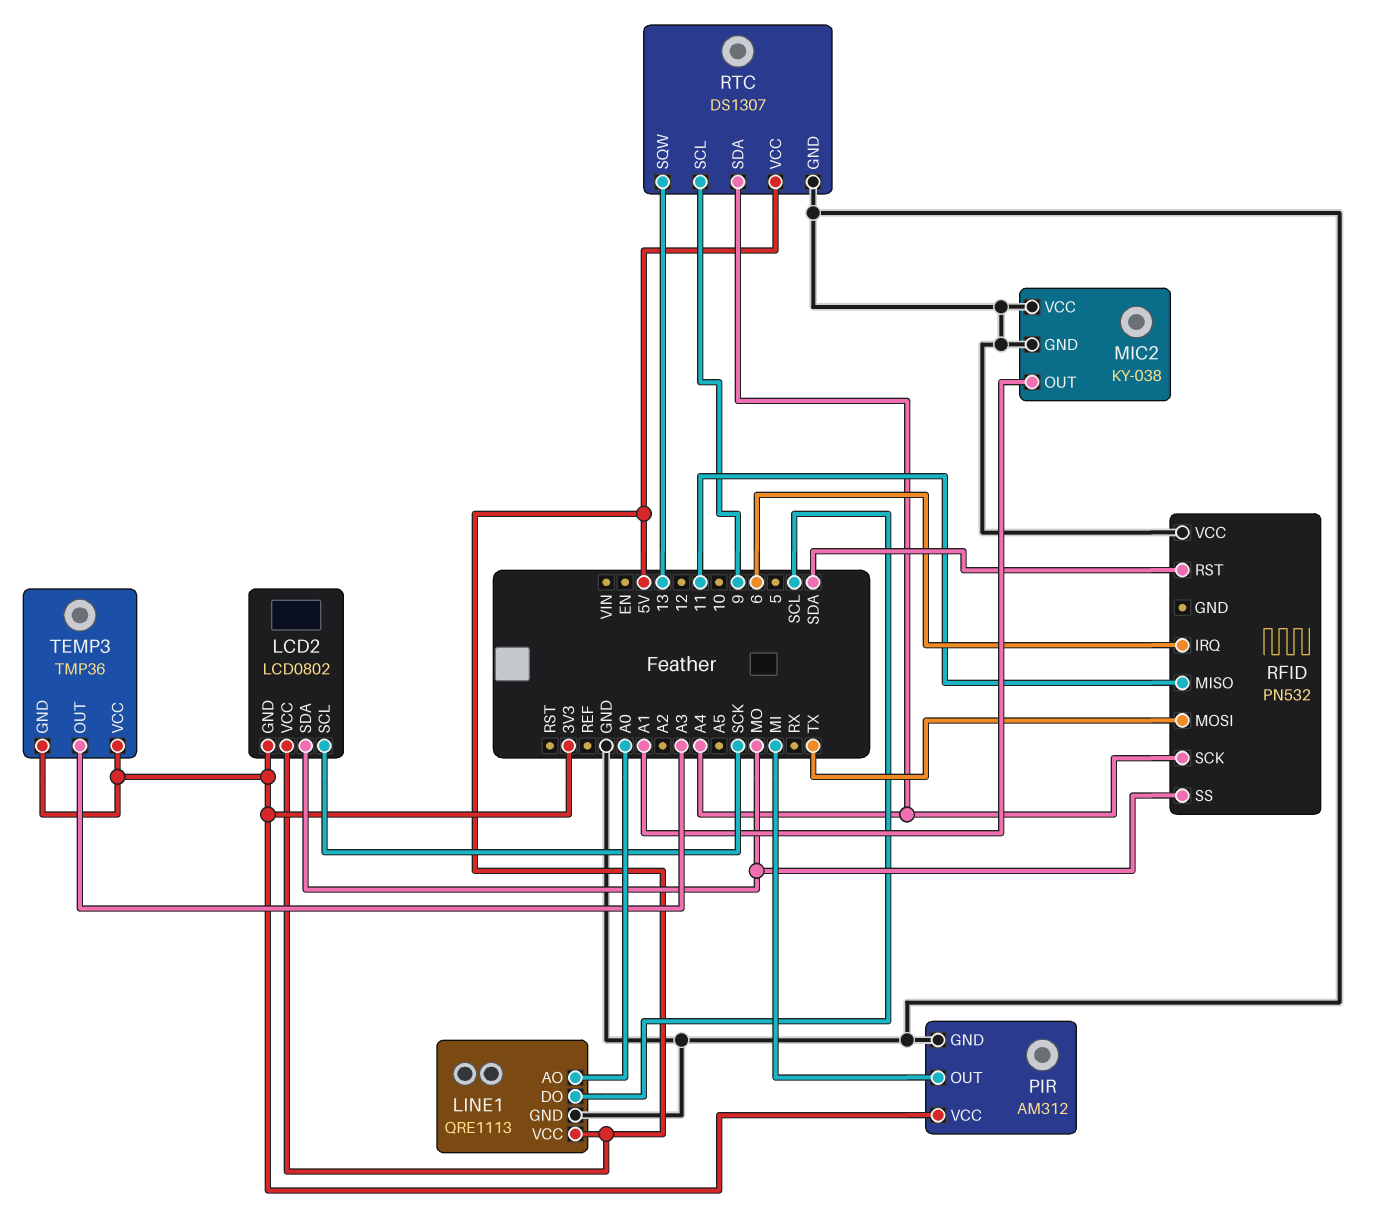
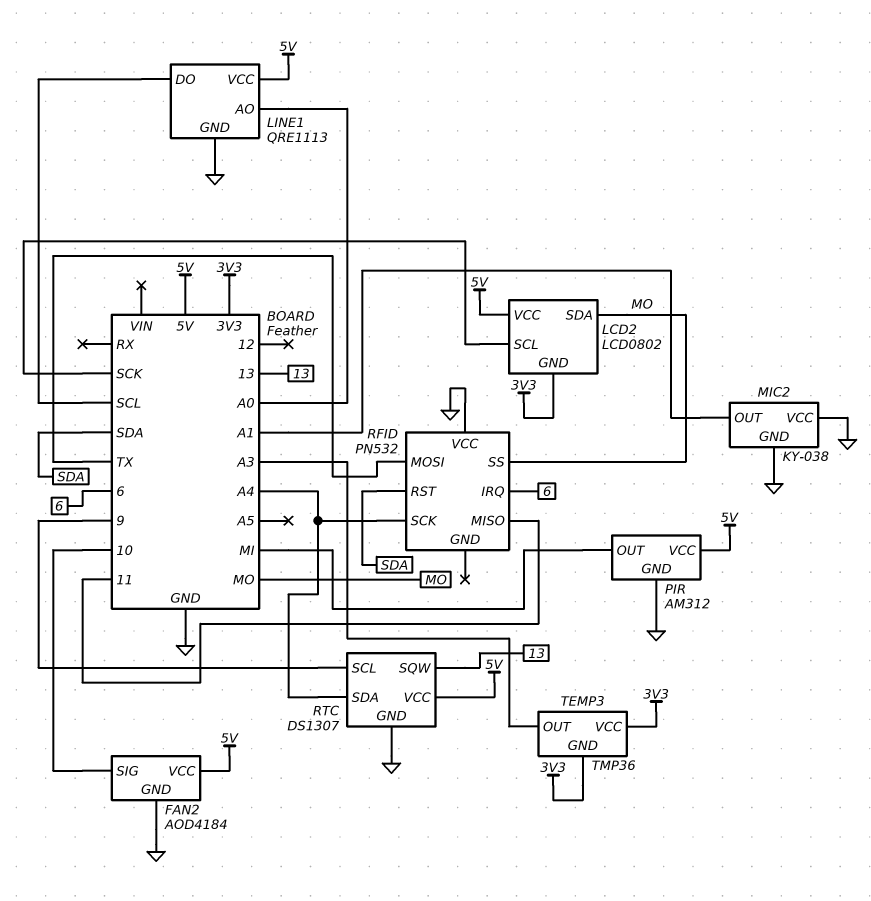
FAN2: none -> AOD4184
FAN2 pin GND: none -> GND
FAN2 pin SIG: none -> 10
FAN2 pin VCC: none -> 5V
PIR pin VCC: 3V3 -> 5V

